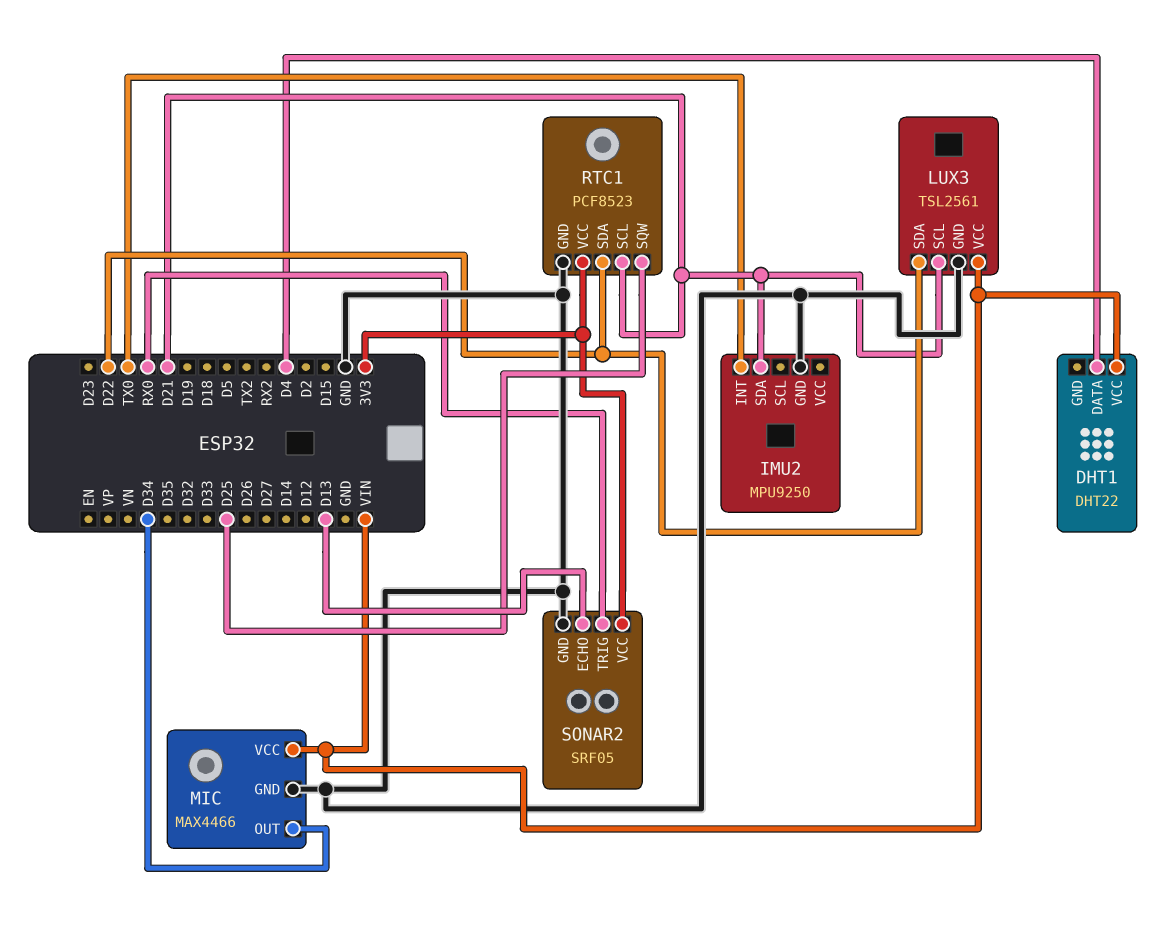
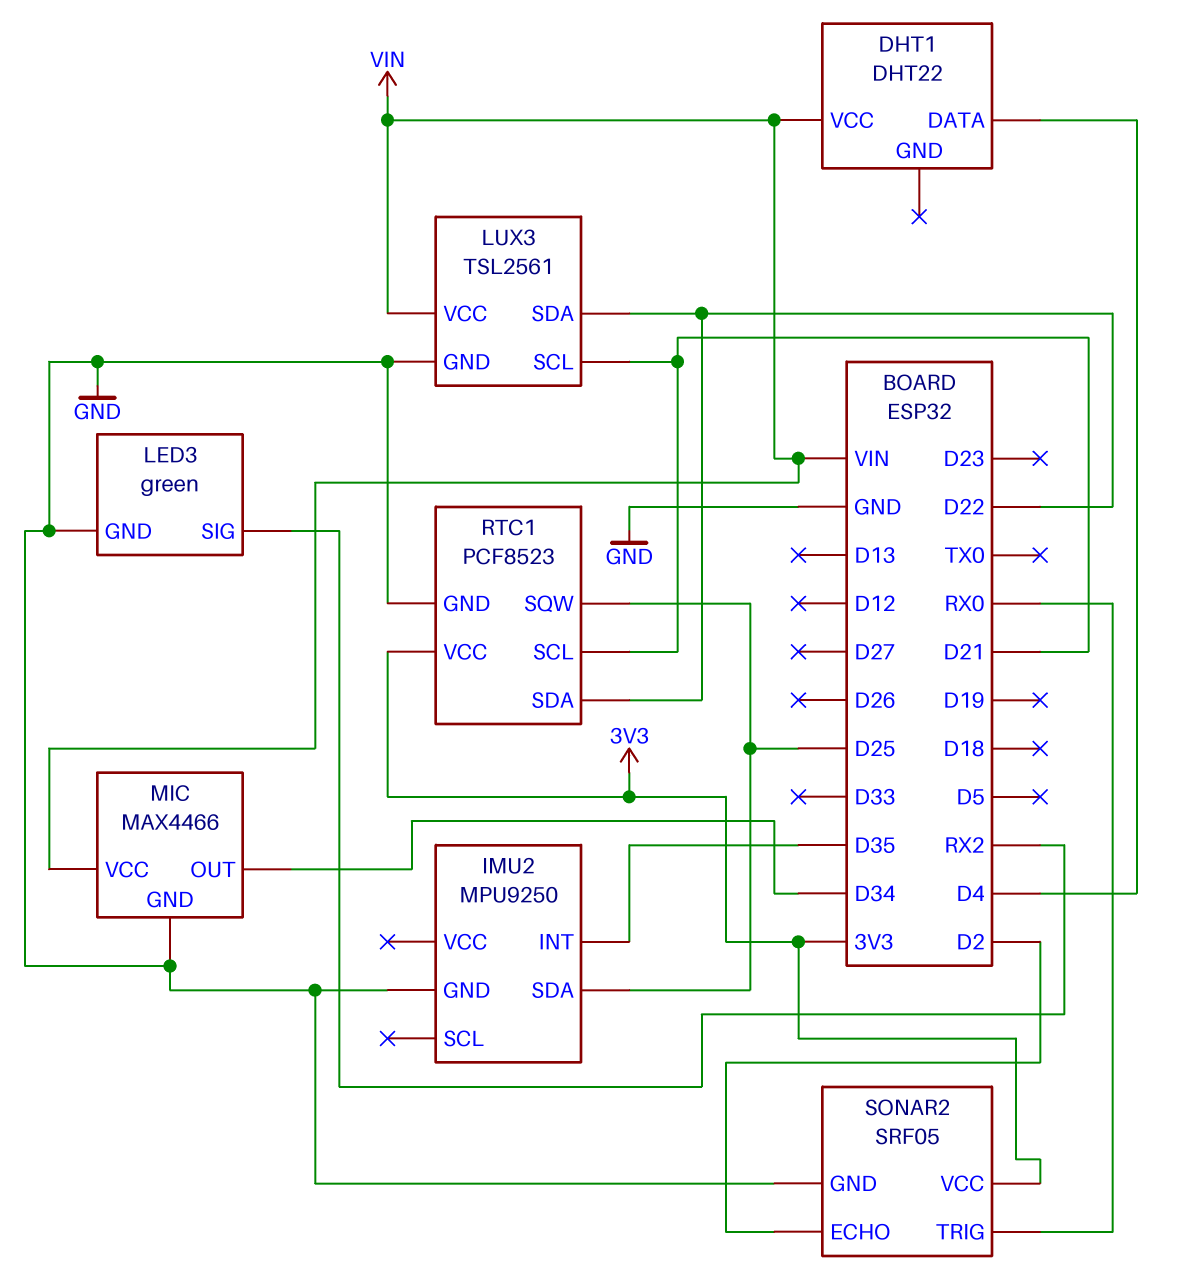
IMU2 pin INT: TX0 -> D35
IMU2 pin SDA: D21 -> D25
LED3: none -> green
LED3 pin GND: none -> GND
LED3 pin SIG: none -> RX2
SONAR2 pin ECHO: D13 -> D2

